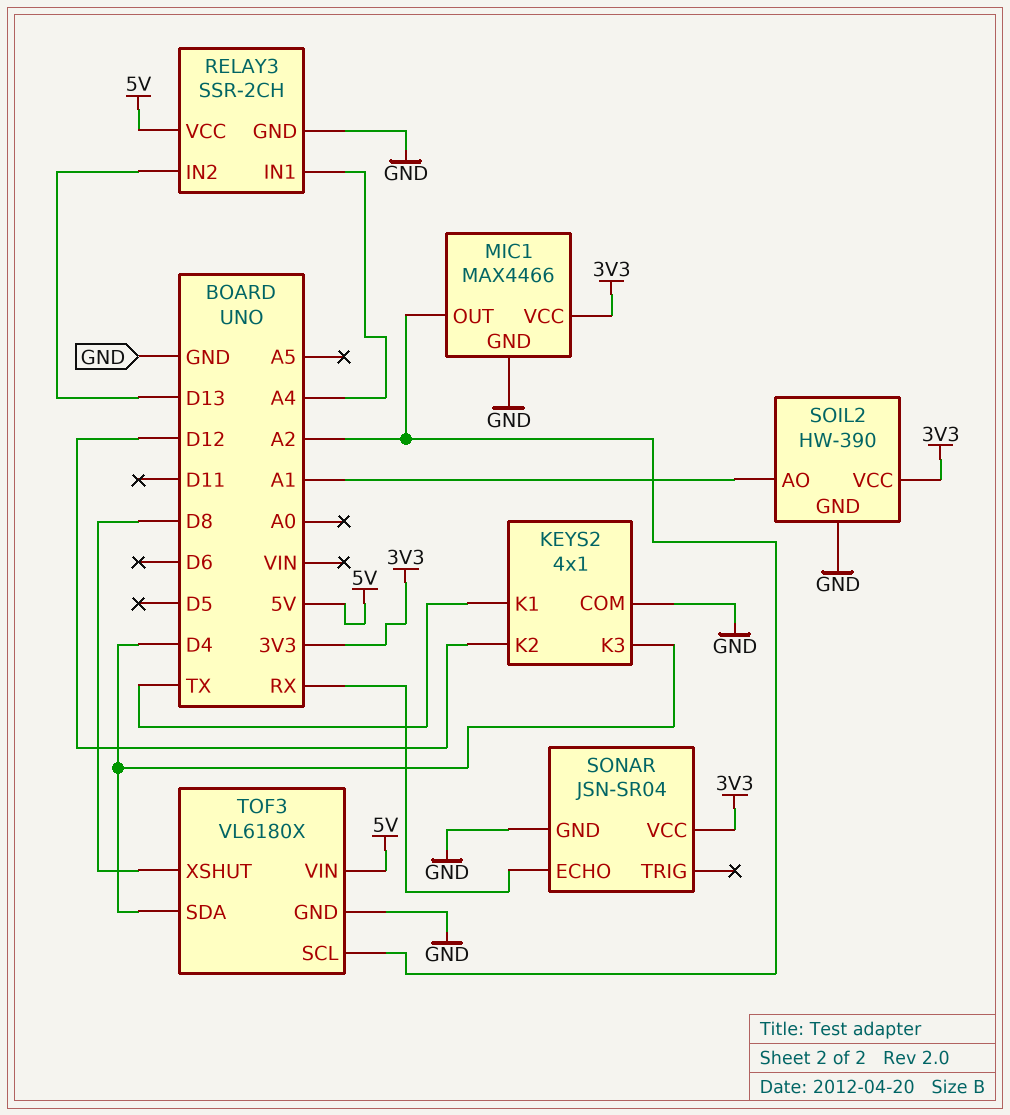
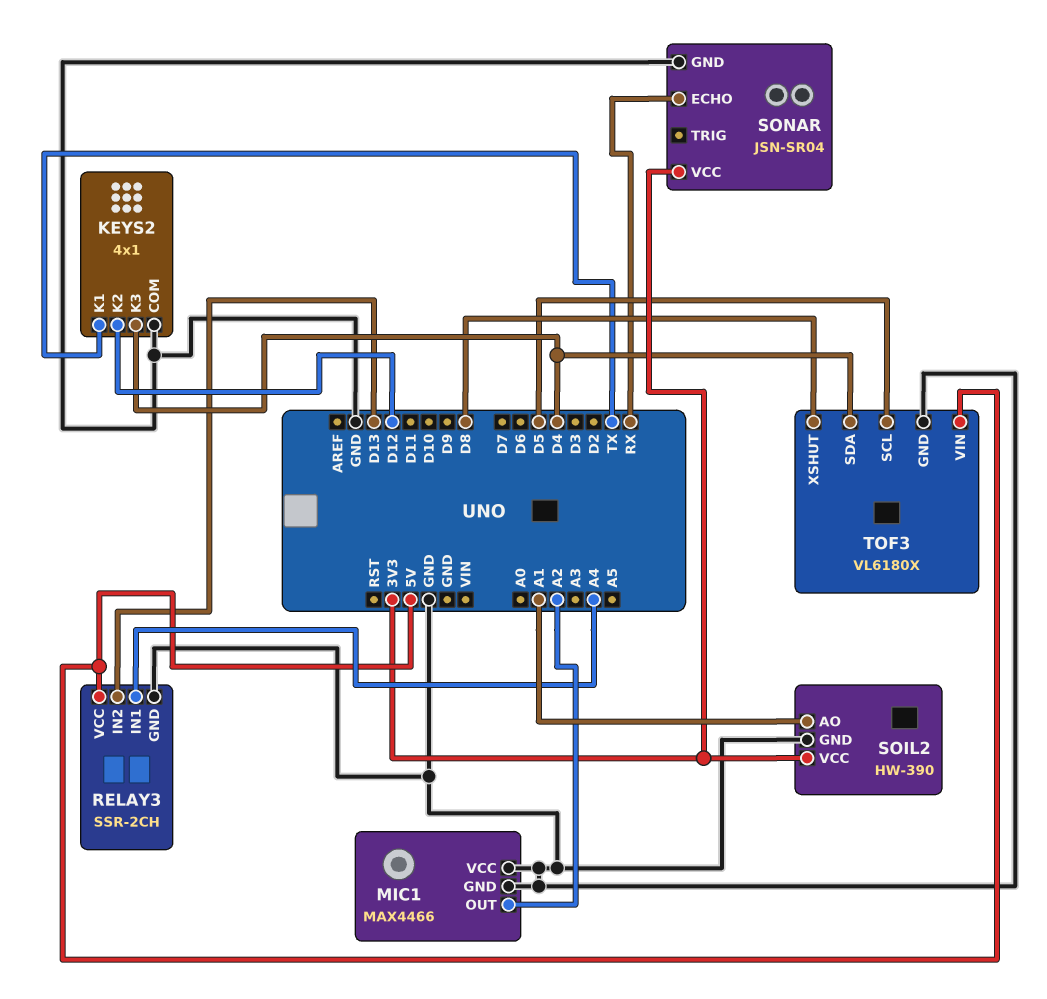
MIC1 pin VCC: 3V3 -> GND
TOF3 pin SCL: A2 -> D5

